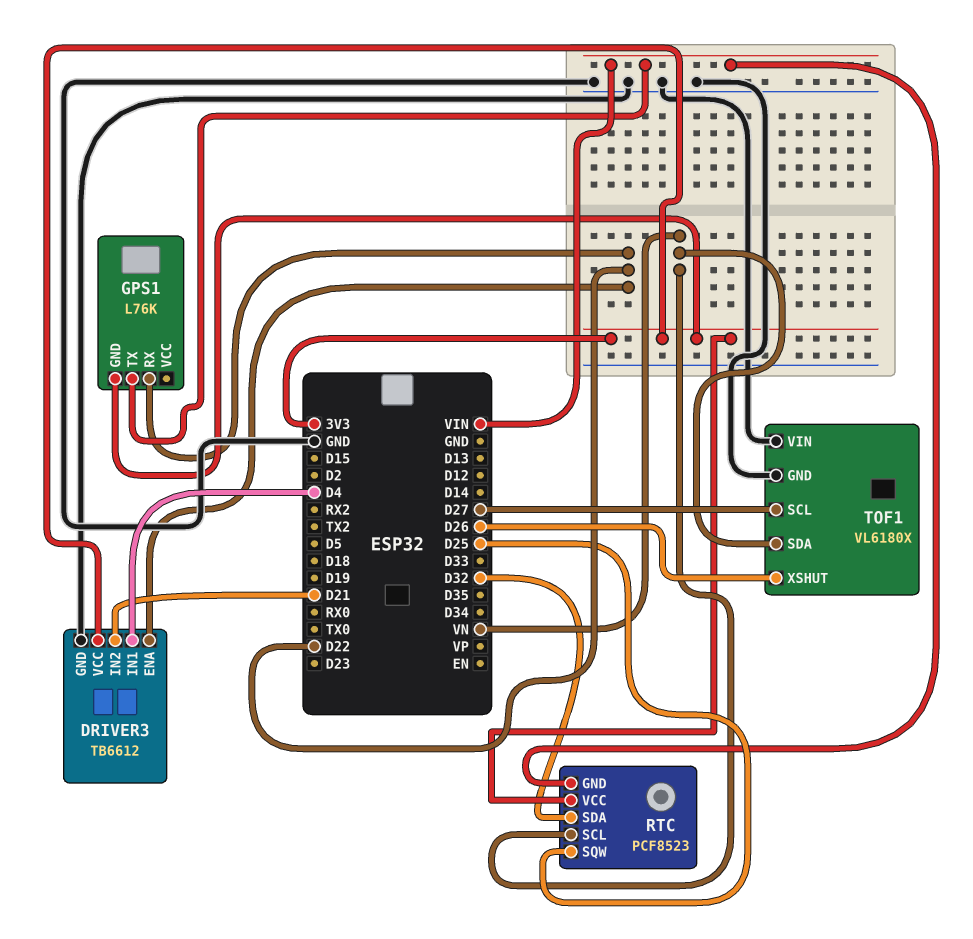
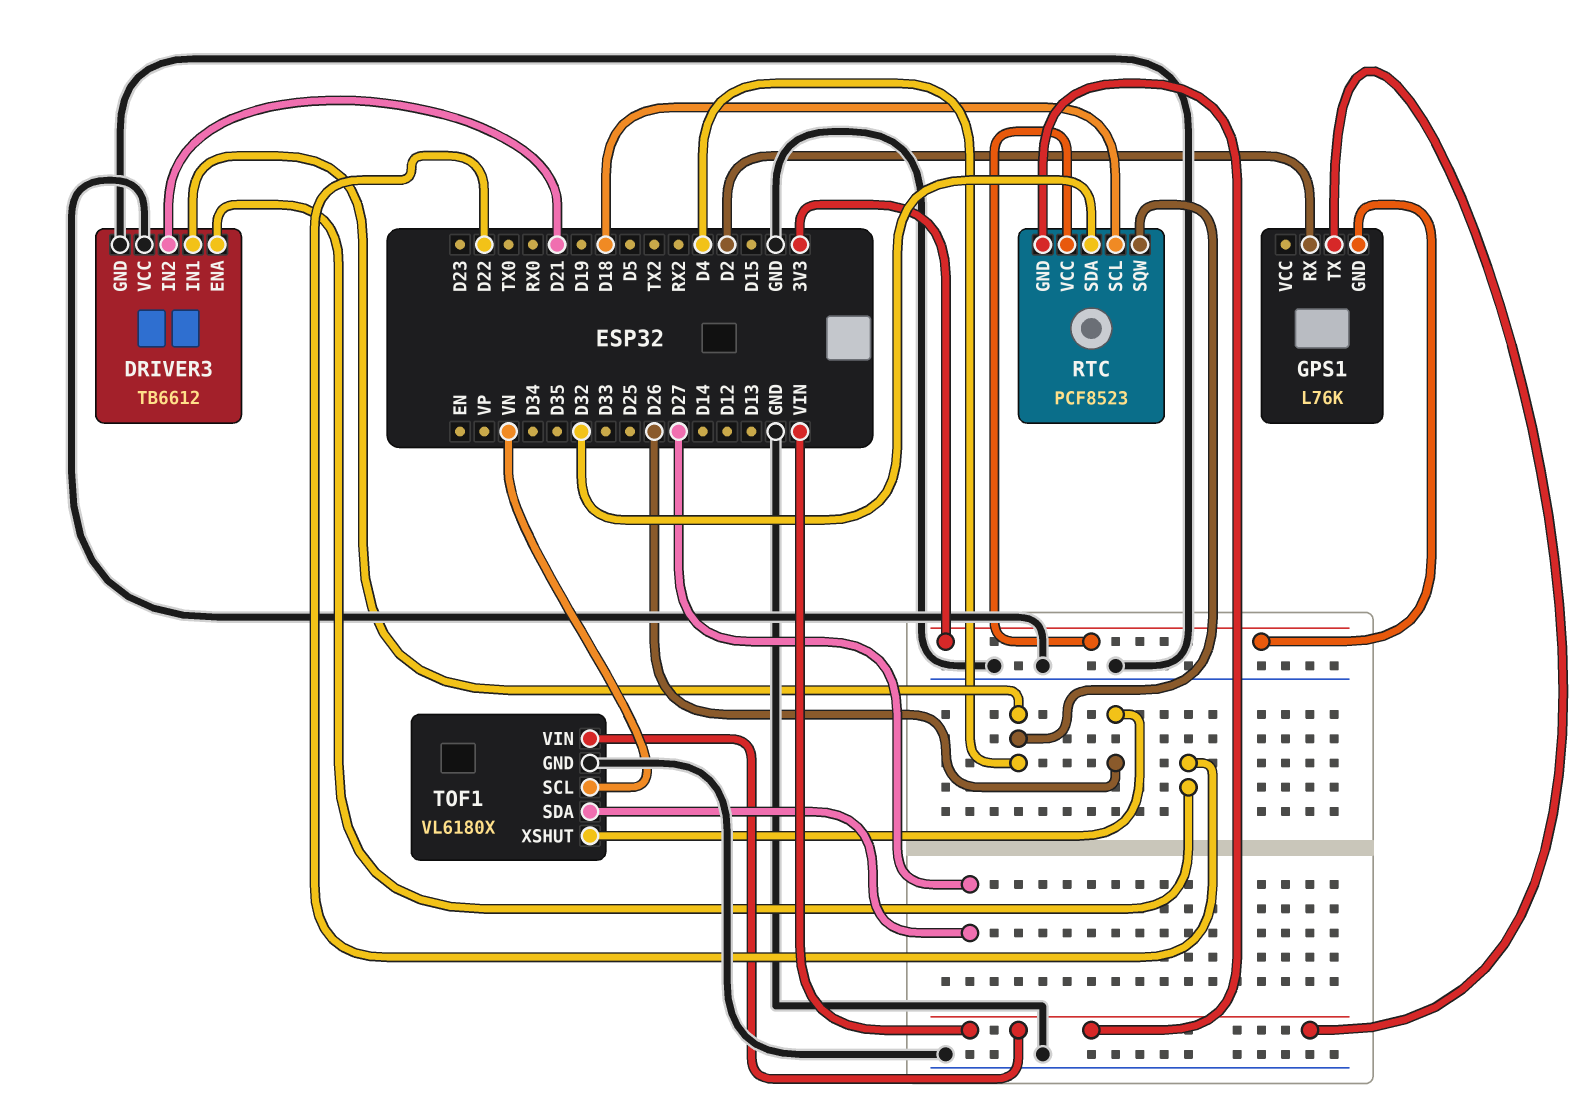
DRIVER3 pin VCC: 3V3 -> GND
GPS1 pin RX: D22 -> D2
RTC pin SCL: VN -> D18
RTC pin SQW: D25 -> D4
TOF1 pin SCL: D27 -> VN
TOF1 pin SDA: VN -> D27
TOF1 pin VIN: GND -> VIN

